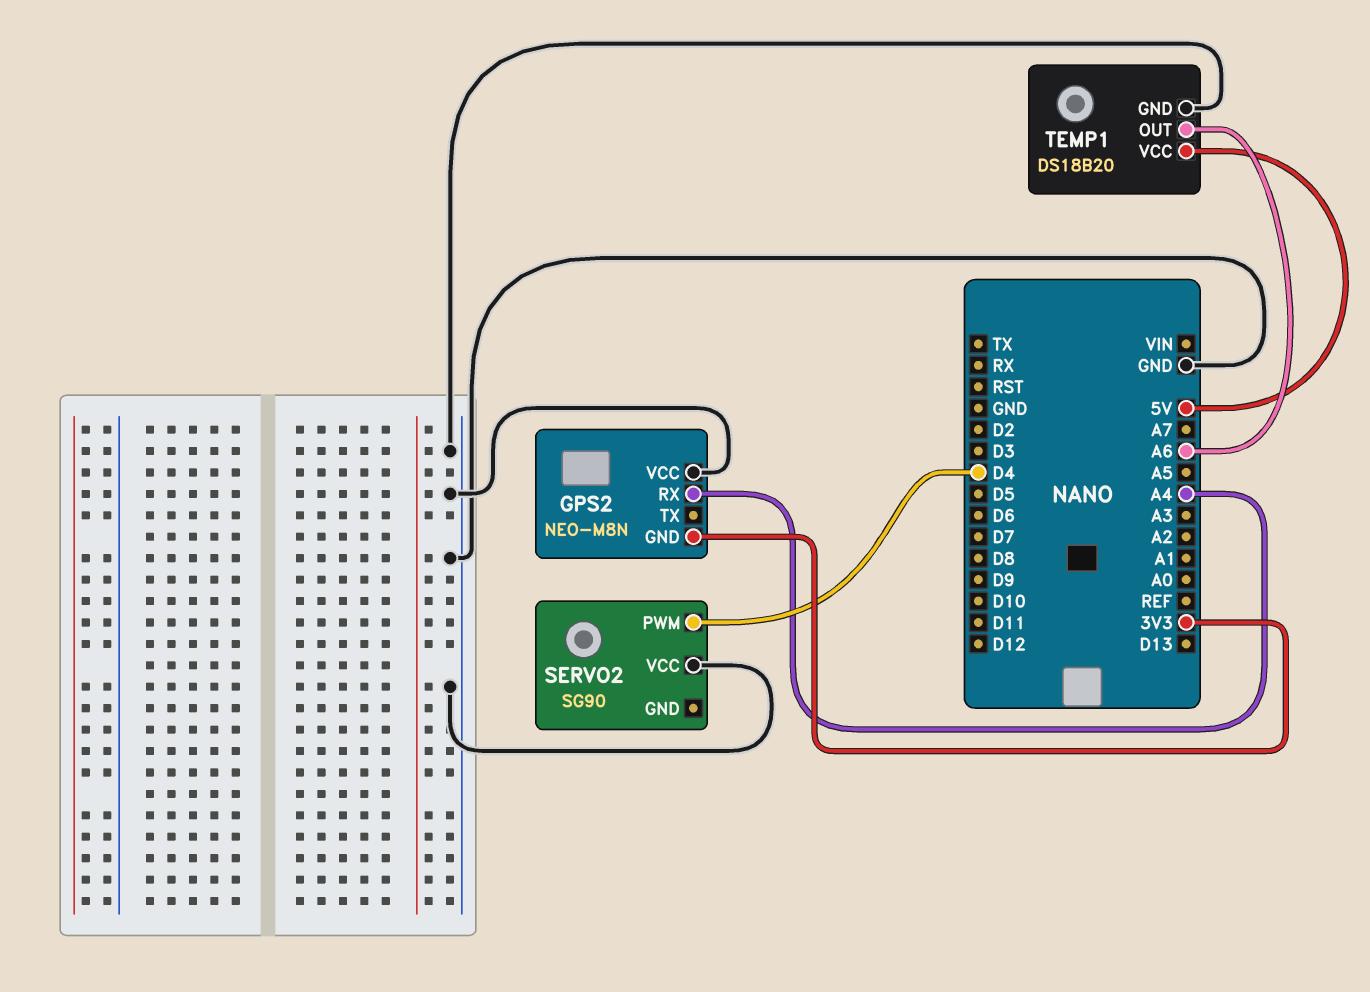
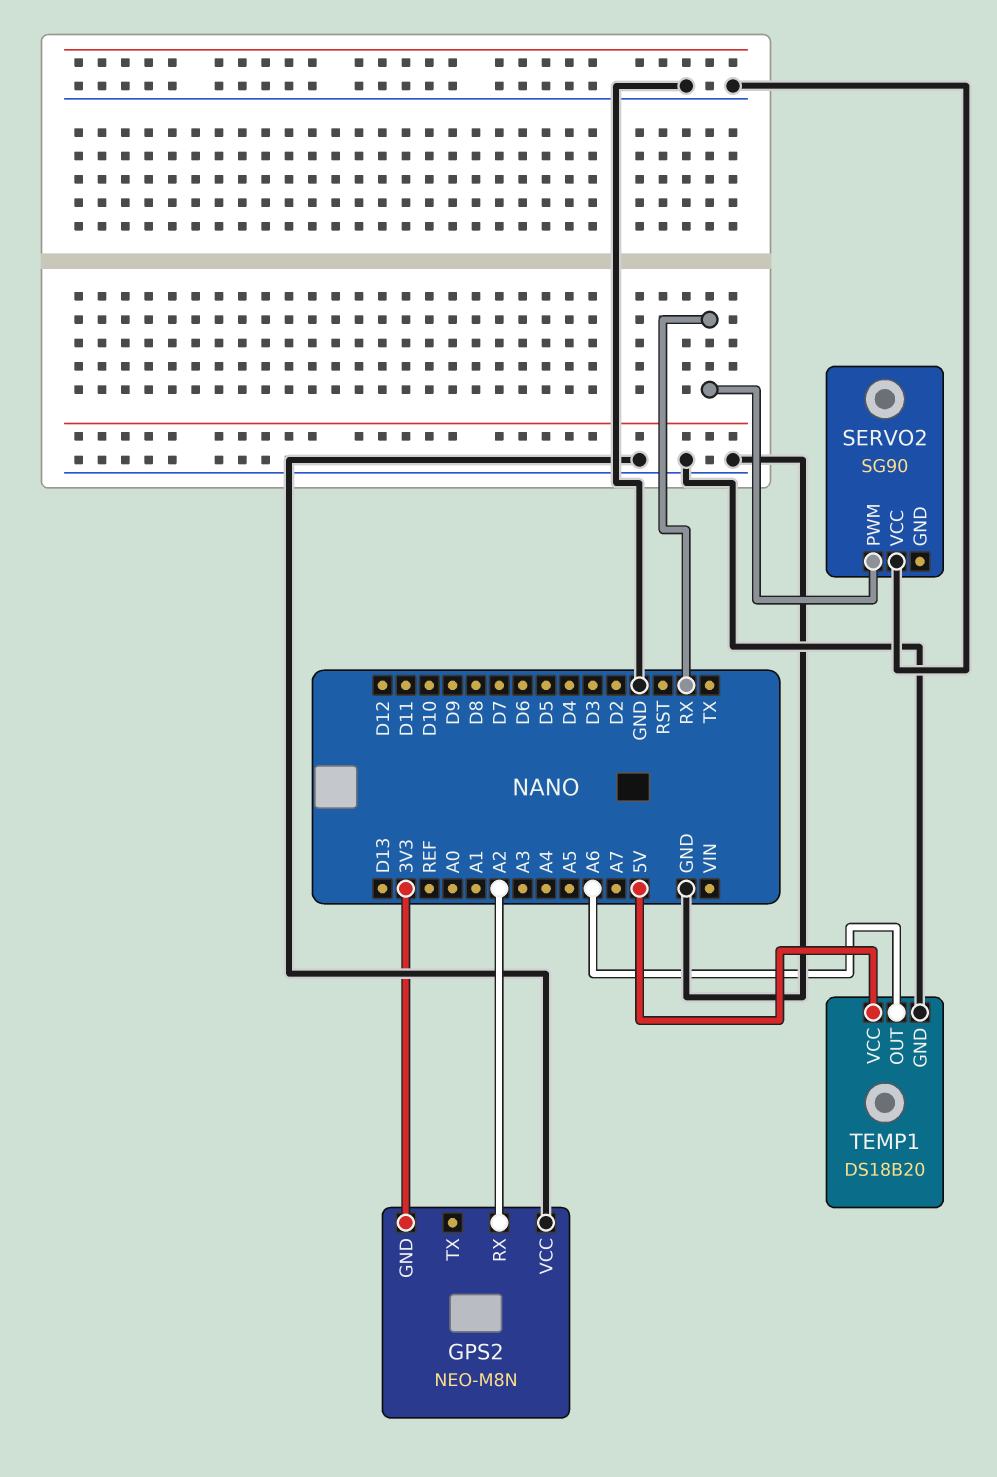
GPS2 pin RX: A4 -> A2
SERVO2 pin PWM: D4 -> RX

